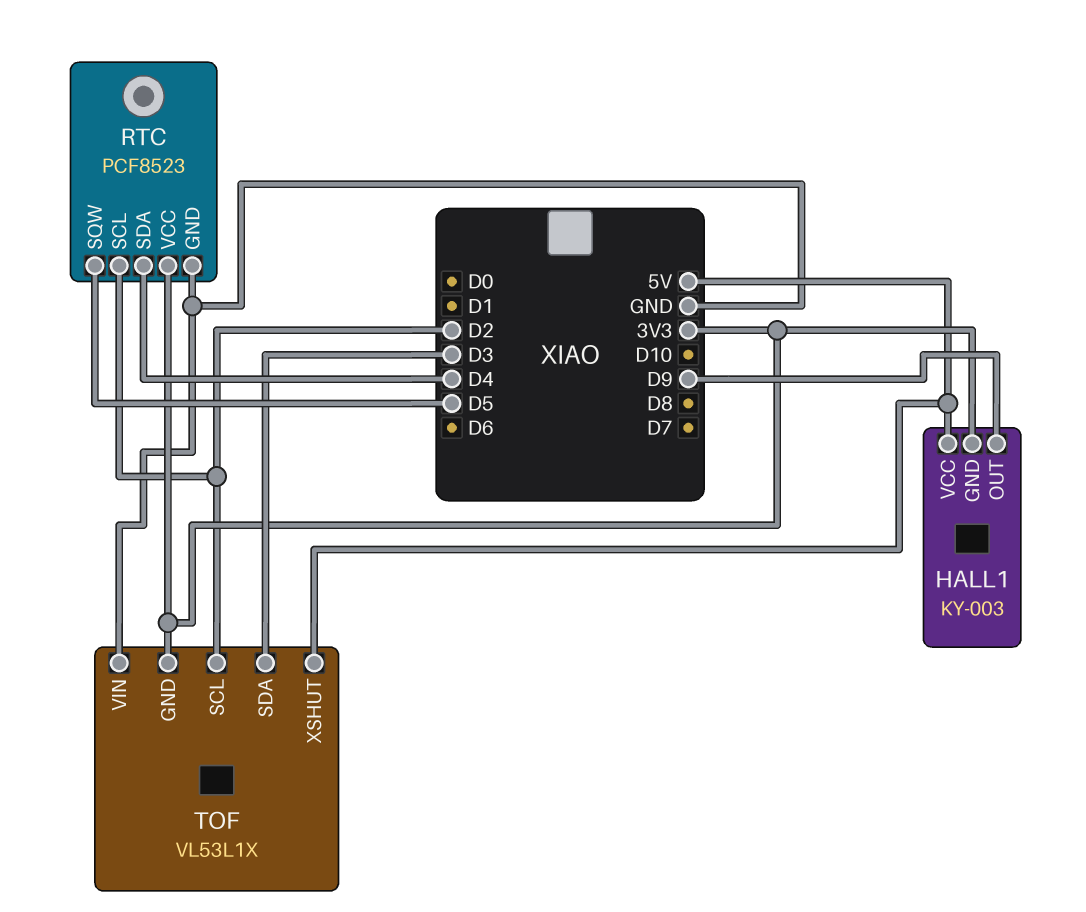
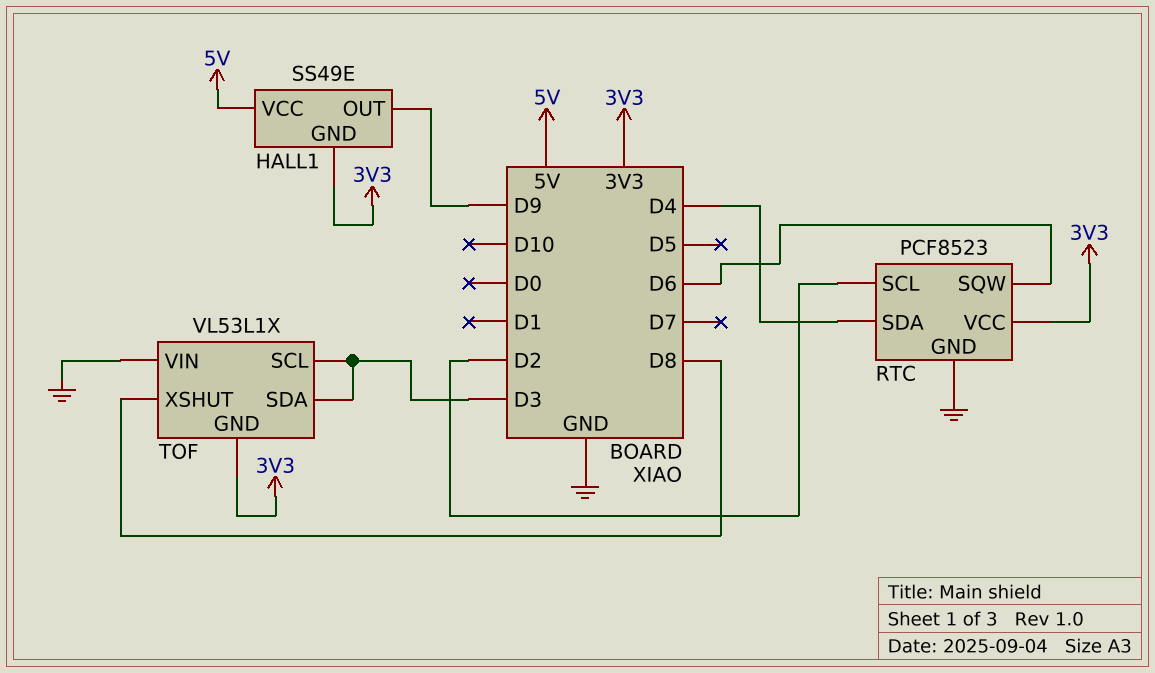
HALL1: KY-003 -> SS49E
RTC pin SQW: D5 -> D6
TOF pin SCL: D2 -> D3
TOF pin XSHUT: 5V -> D8

